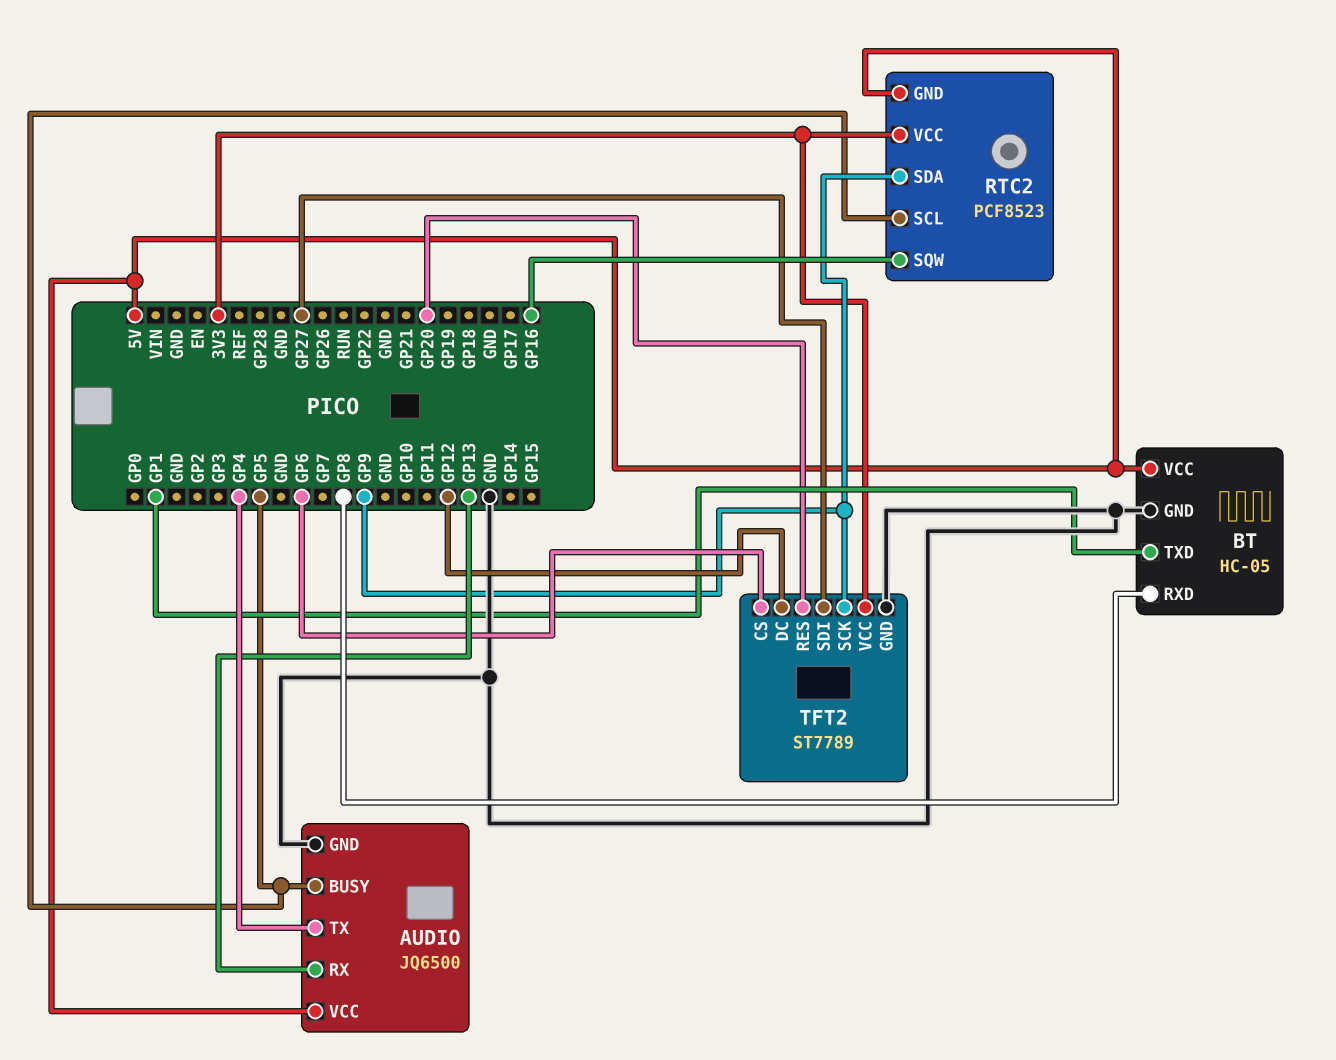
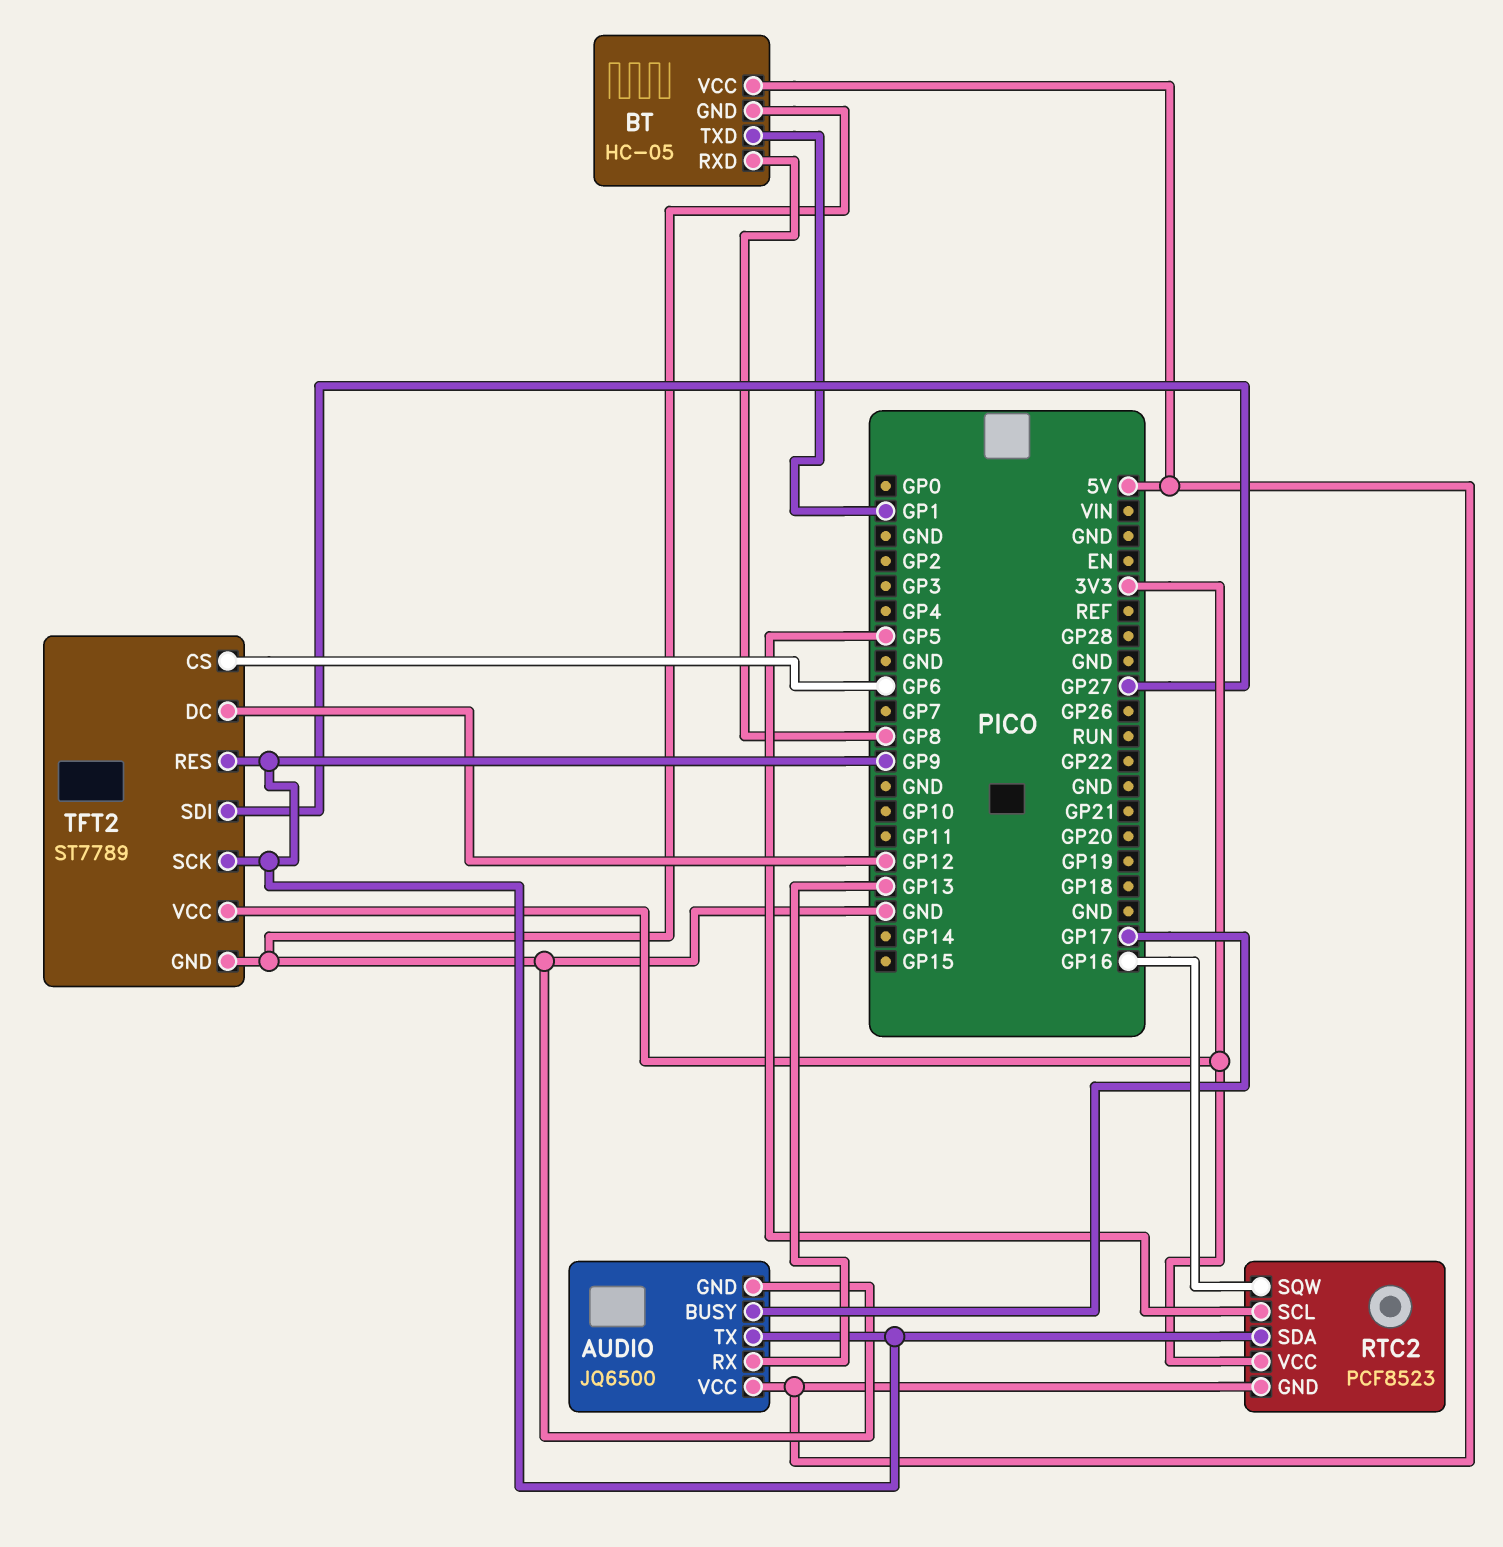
AUDIO pin BUSY: GP5 -> GP17
AUDIO pin TX: GP4 -> GP9
TFT2 pin RES: GP20 -> GP9

